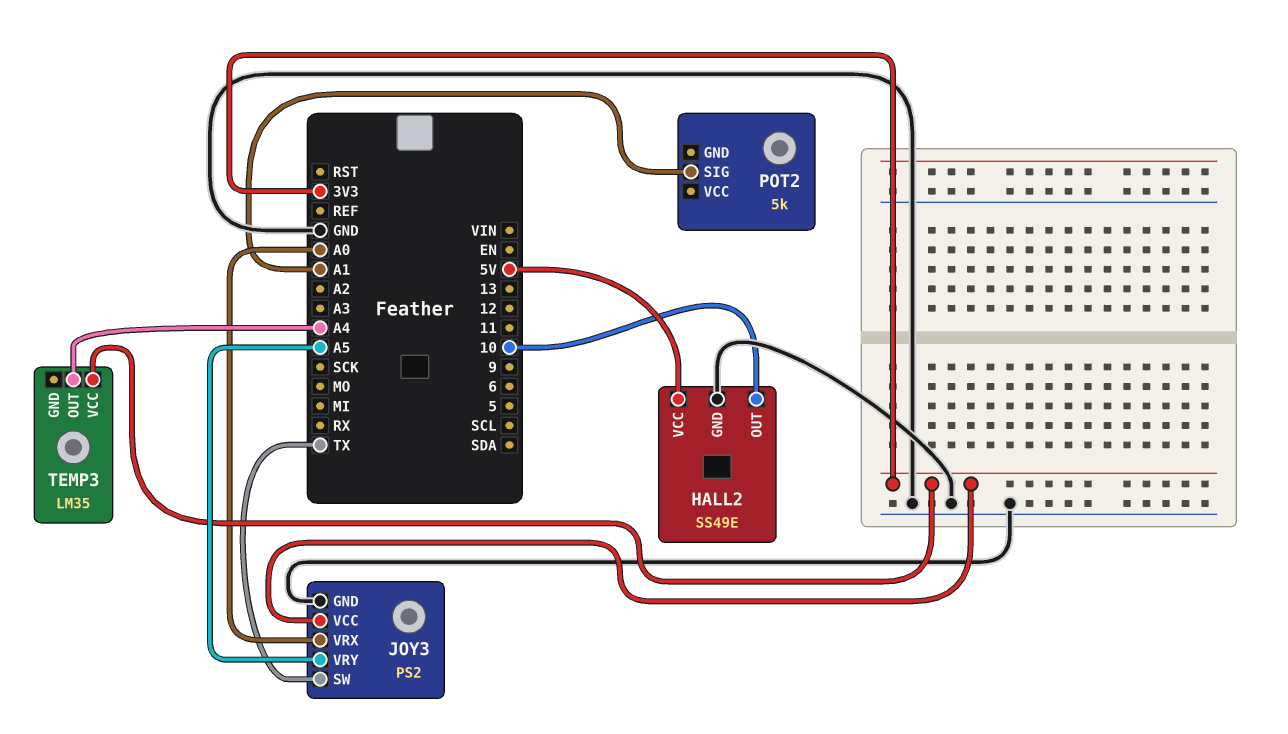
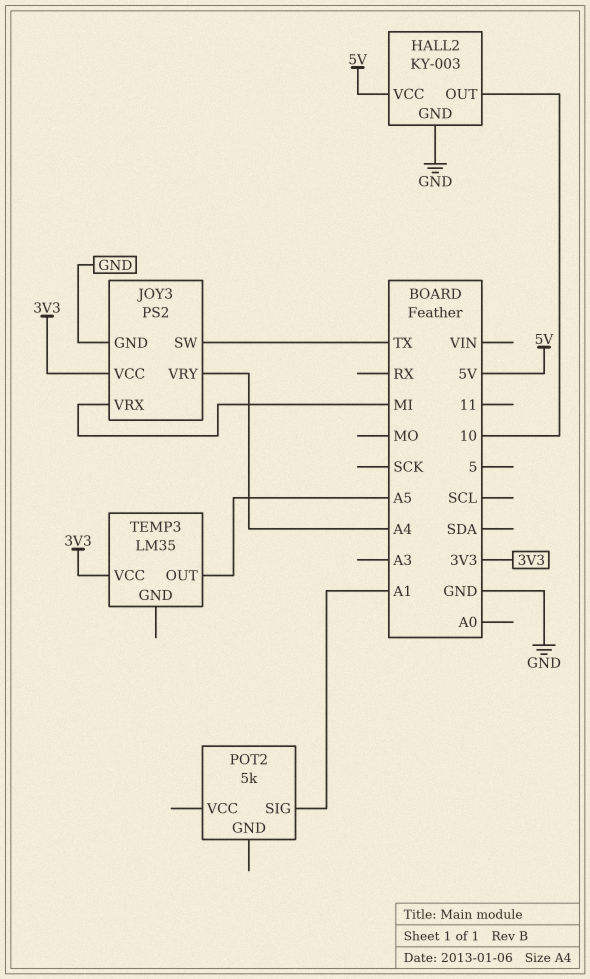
HALL2: SS49E -> KY-003
JOY3 pin VRX: A0 -> MI
JOY3 pin VRY: A5 -> A4
TEMP3 pin OUT: A4 -> A5

